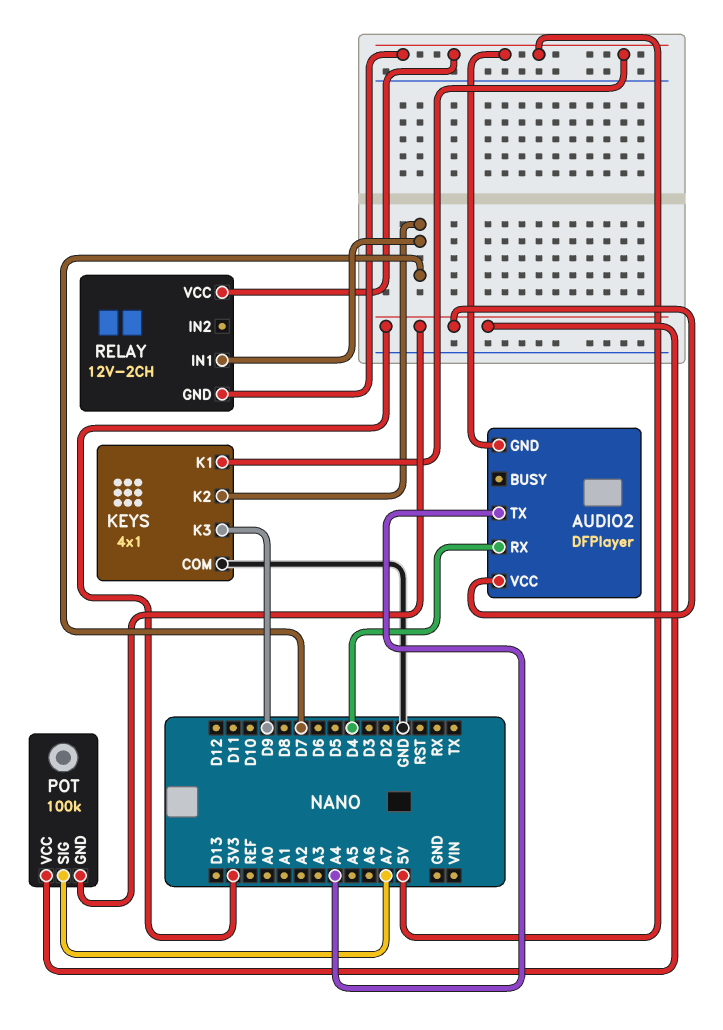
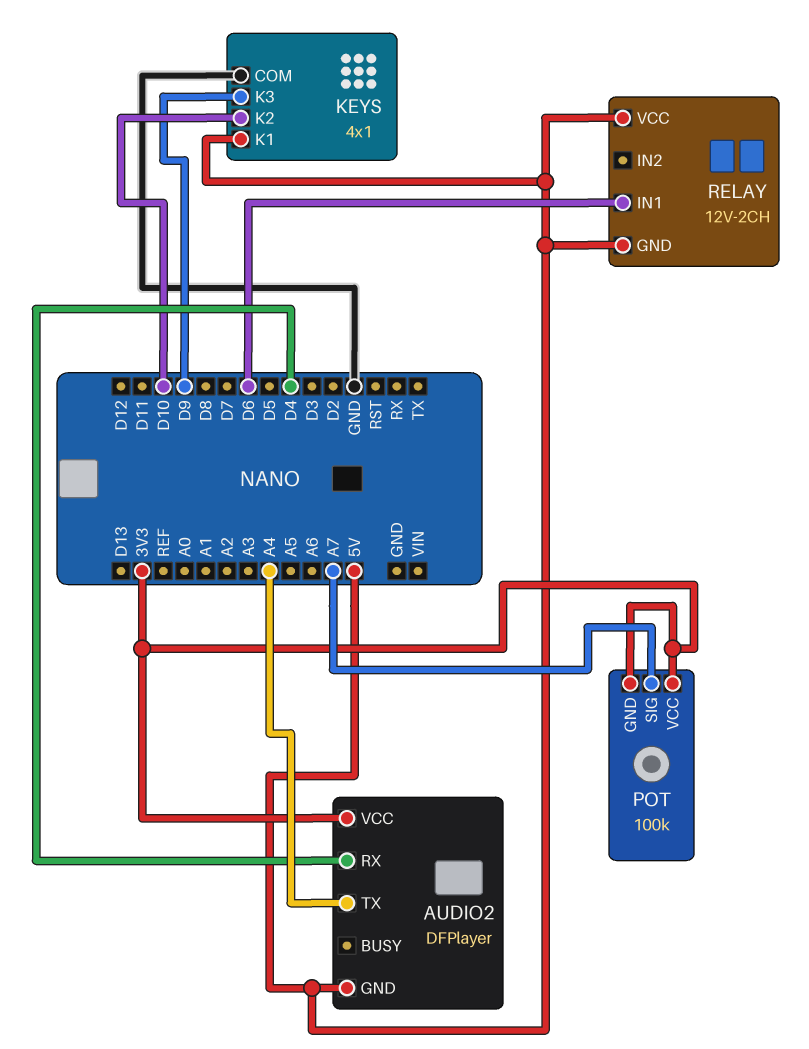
KEYS pin K2: D7 -> D10
RELAY pin IN1: D7 -> D6

